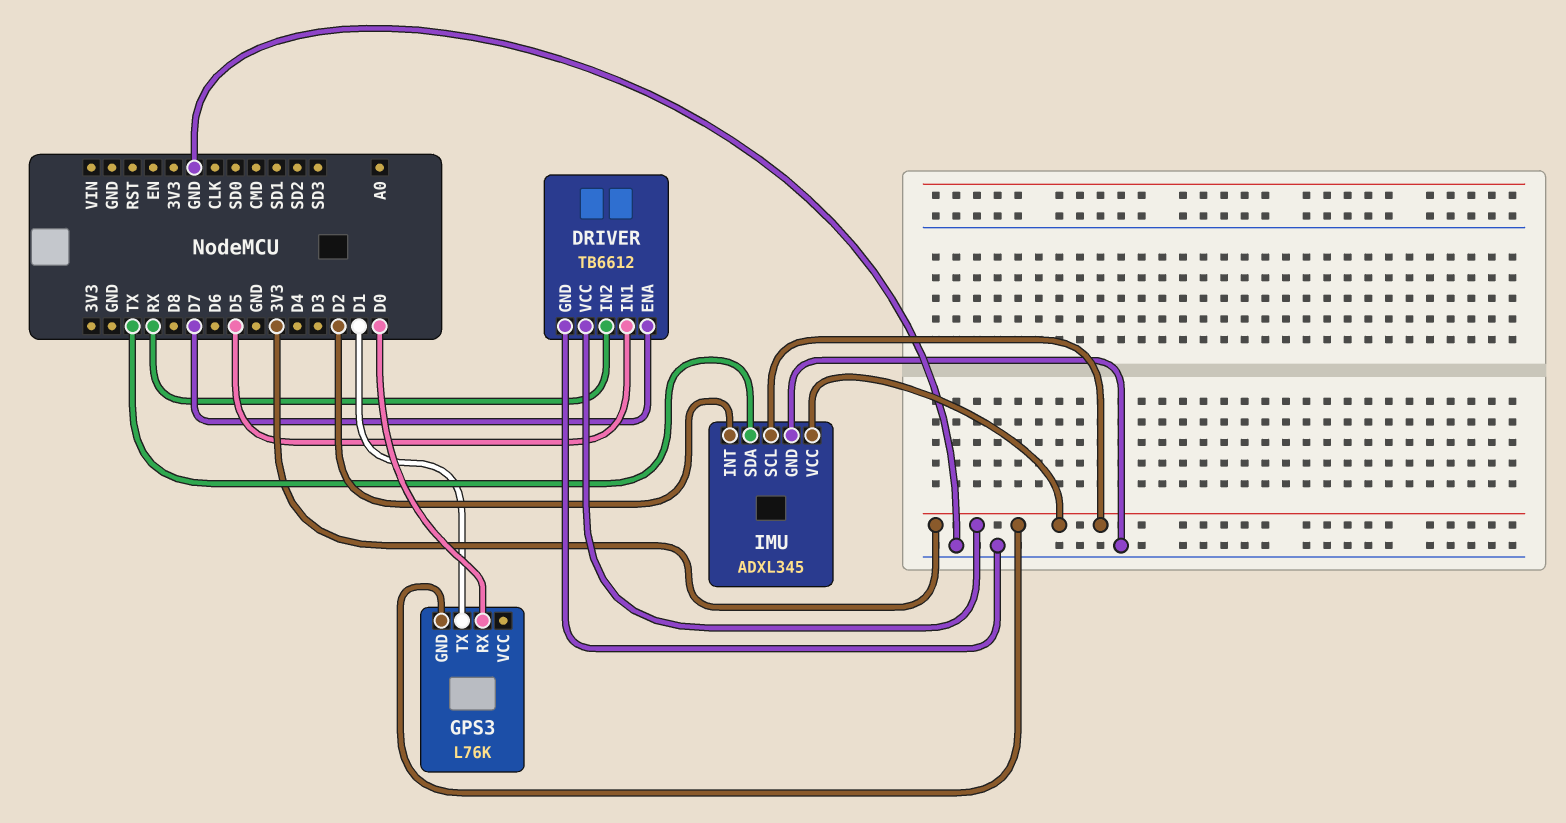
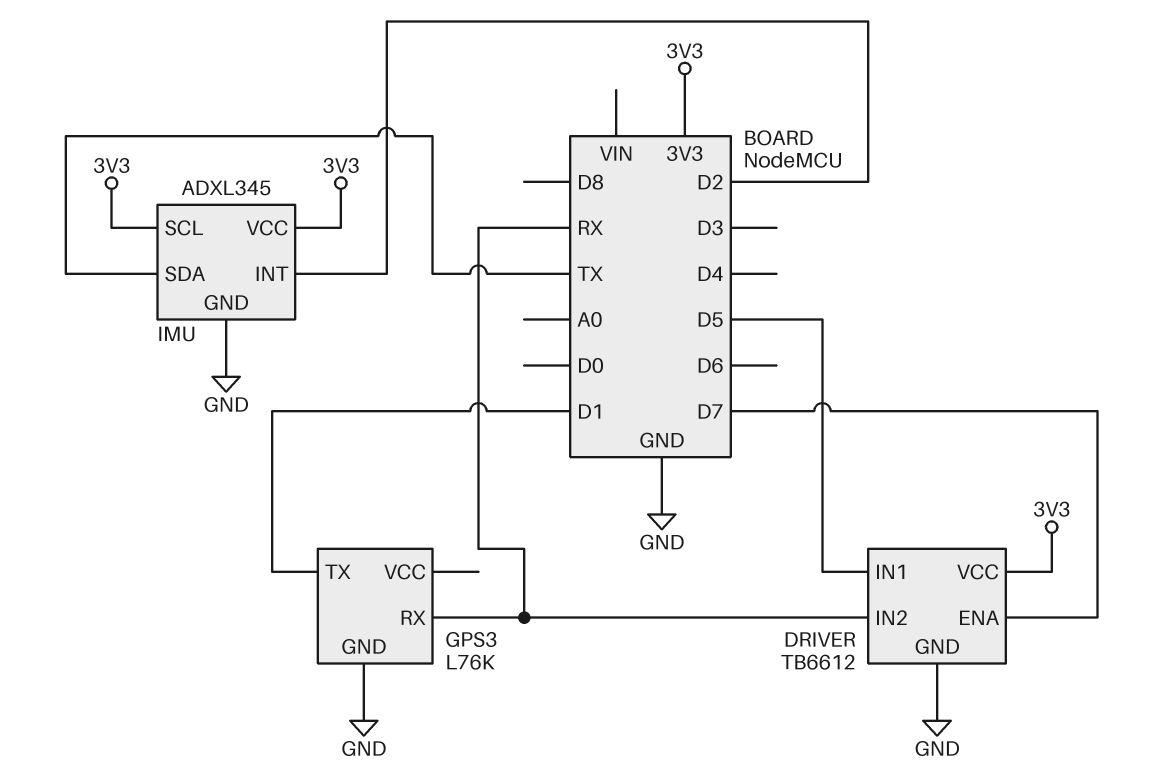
GPS3 pin GND: 3V3 -> GND
GPS3 pin RX: D0 -> RX

